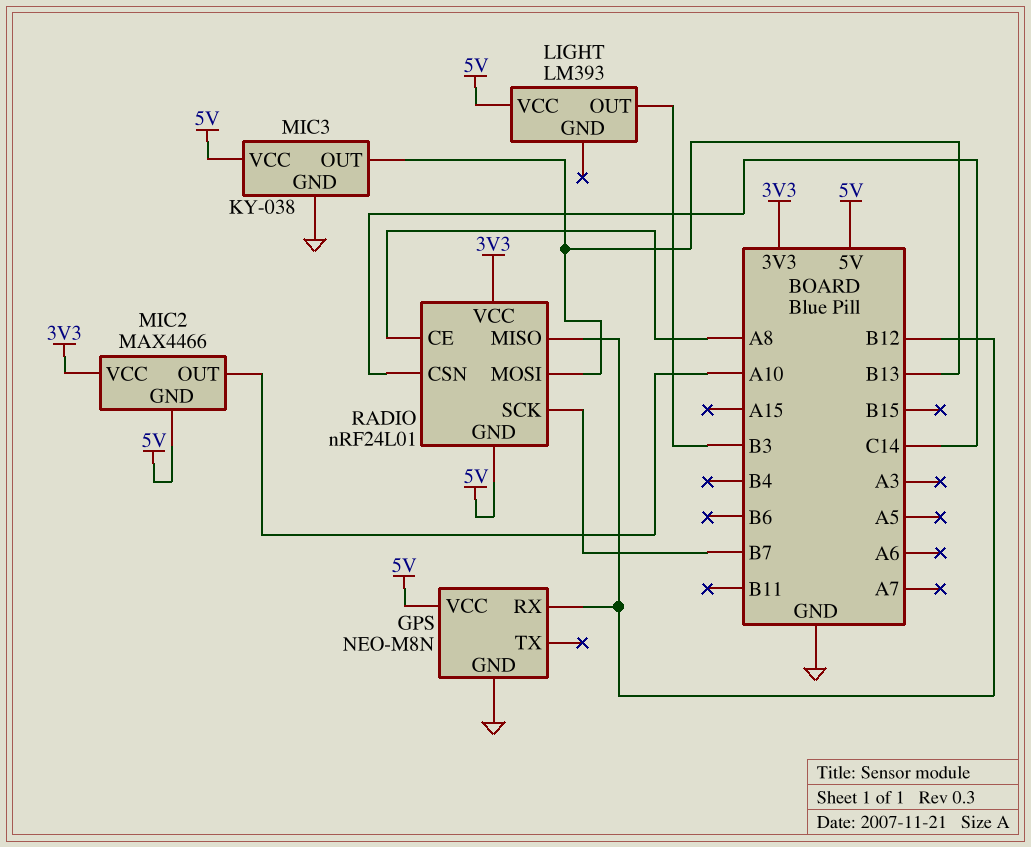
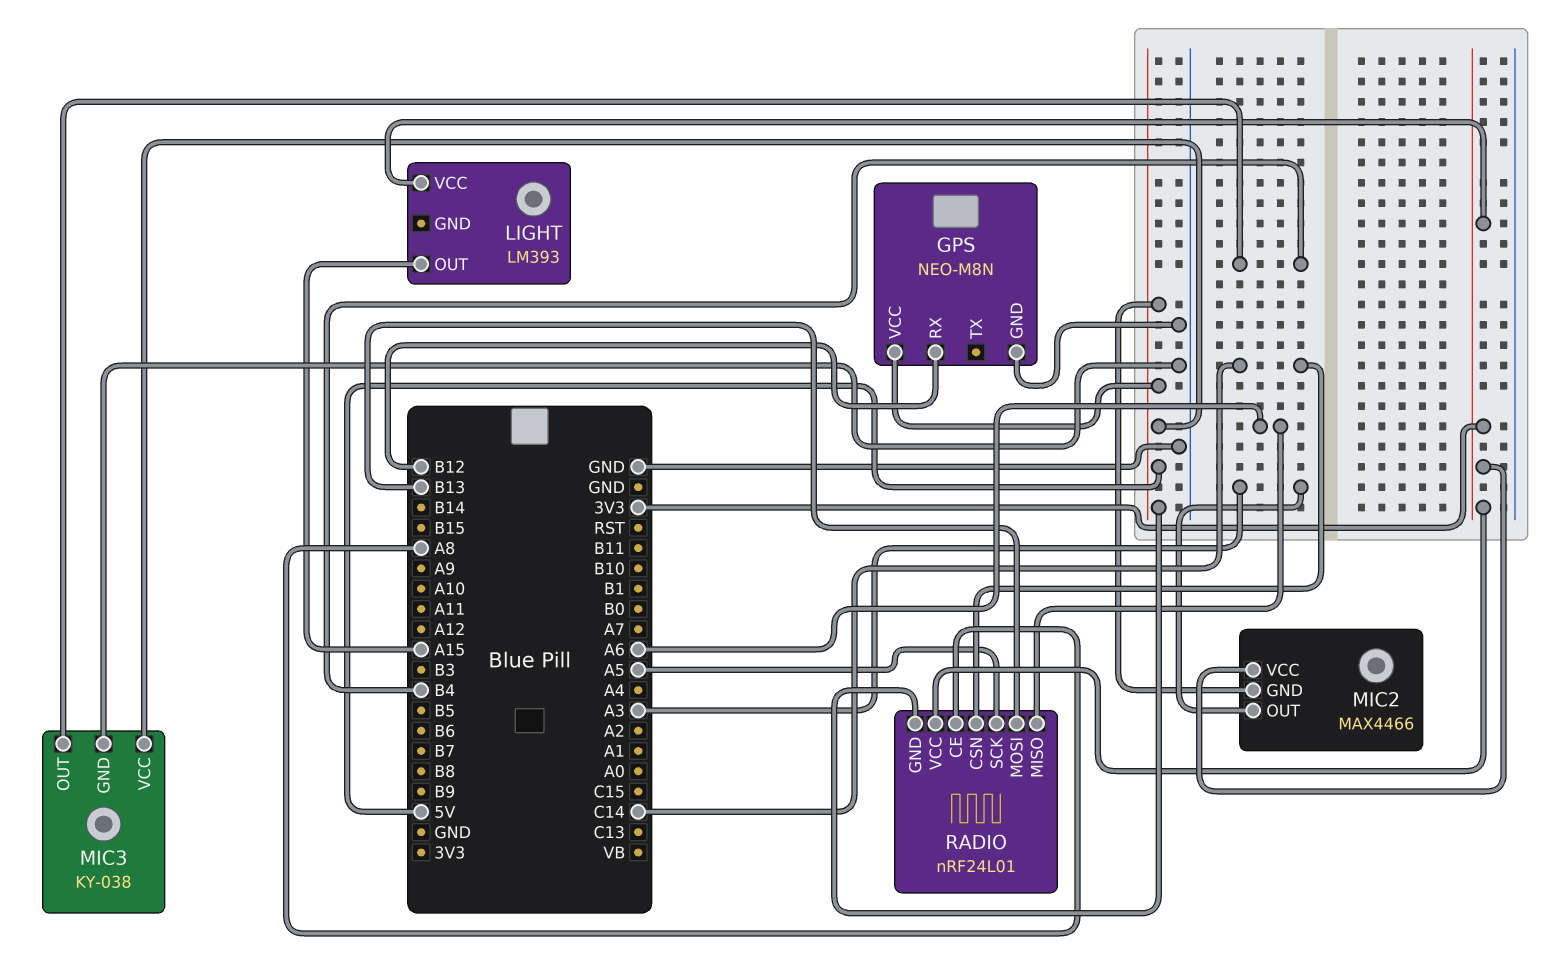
LIGHT pin OUT: B3 -> A15
LIGHT pin VCC: 5V -> 3V3
MIC2 pin OUT: A10 -> A3
MIC3 pin OUT: B13 -> B4
RADIO pin MISO: B12 -> A6
RADIO pin SCK: B7 -> A5

